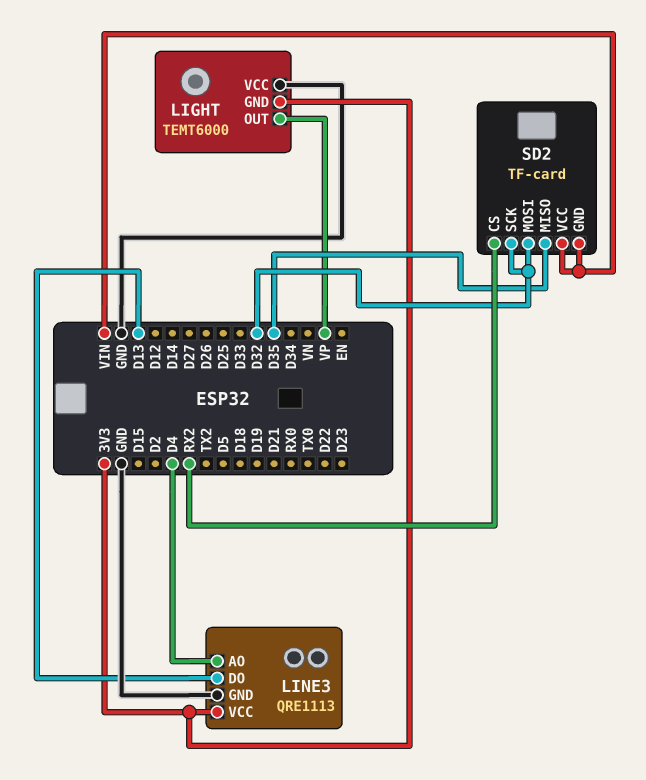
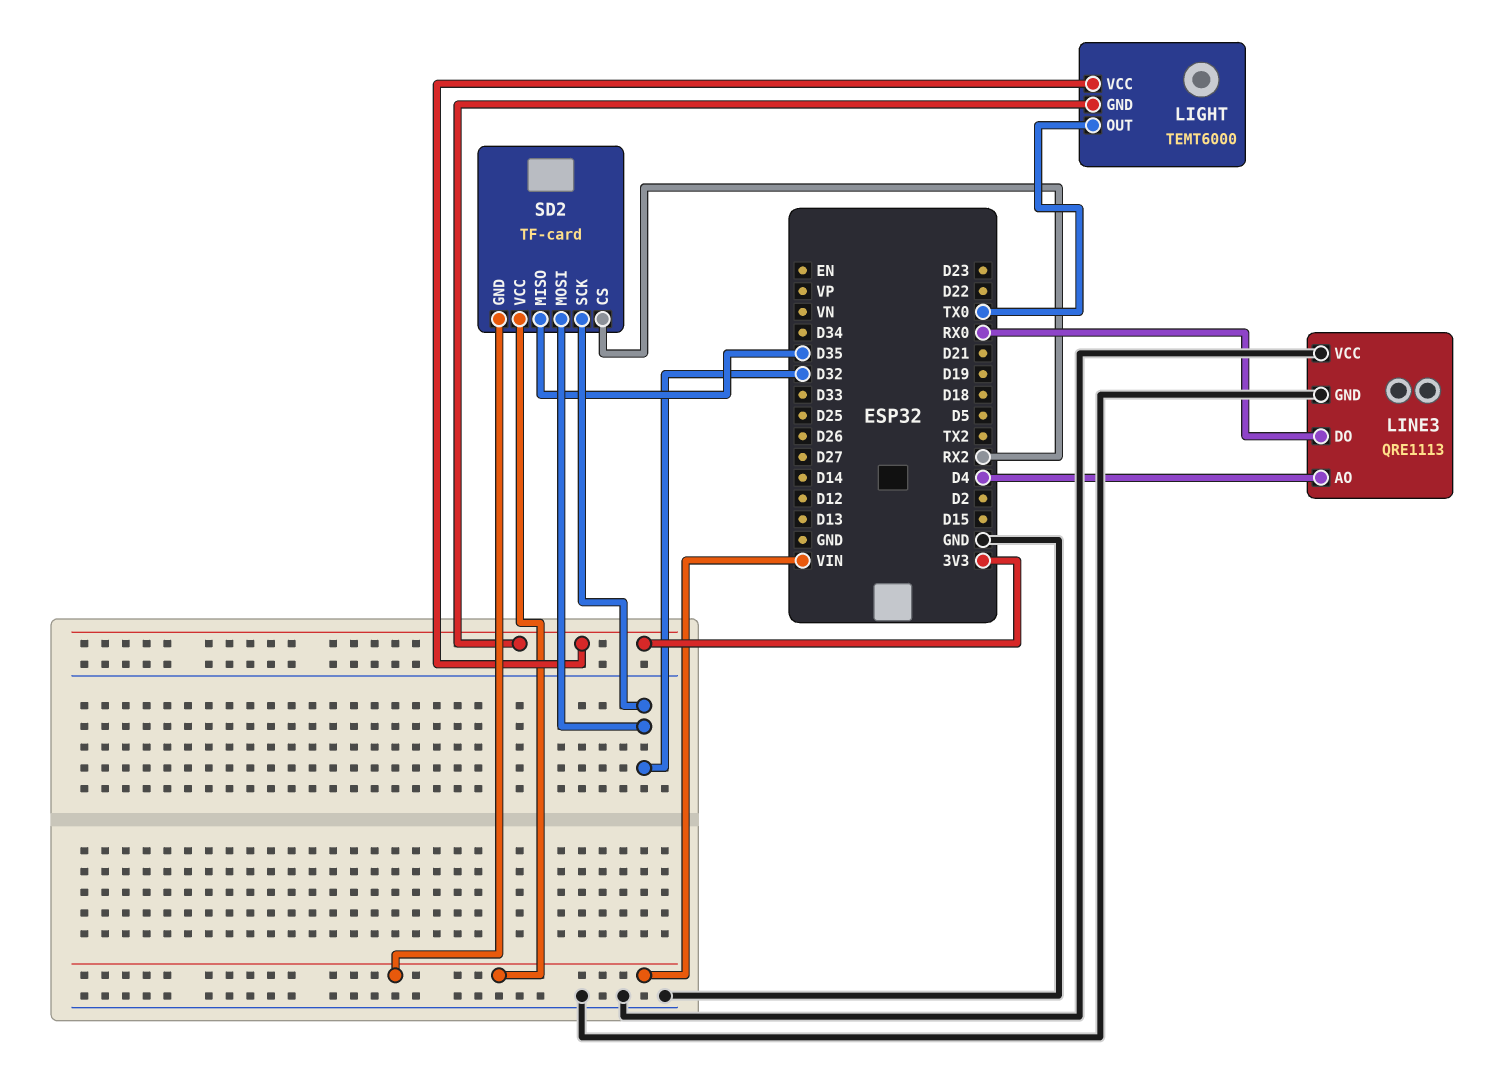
LIGHT pin OUT: VP -> TX0
LIGHT pin VCC: GND -> 3V3
LINE3 pin DO: D13 -> RX0
LINE3 pin VCC: 3V3 -> GND

